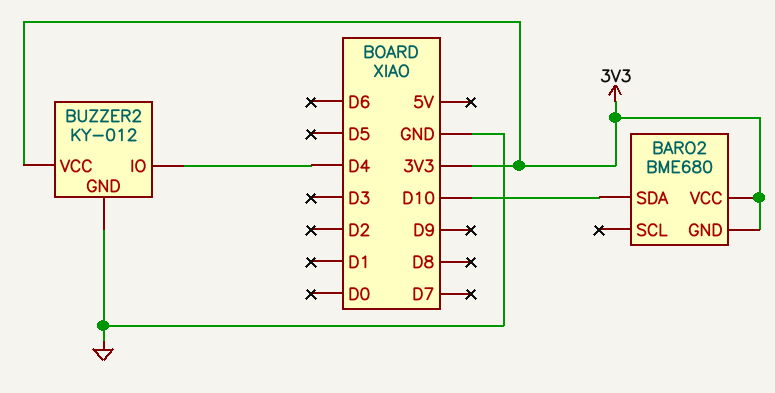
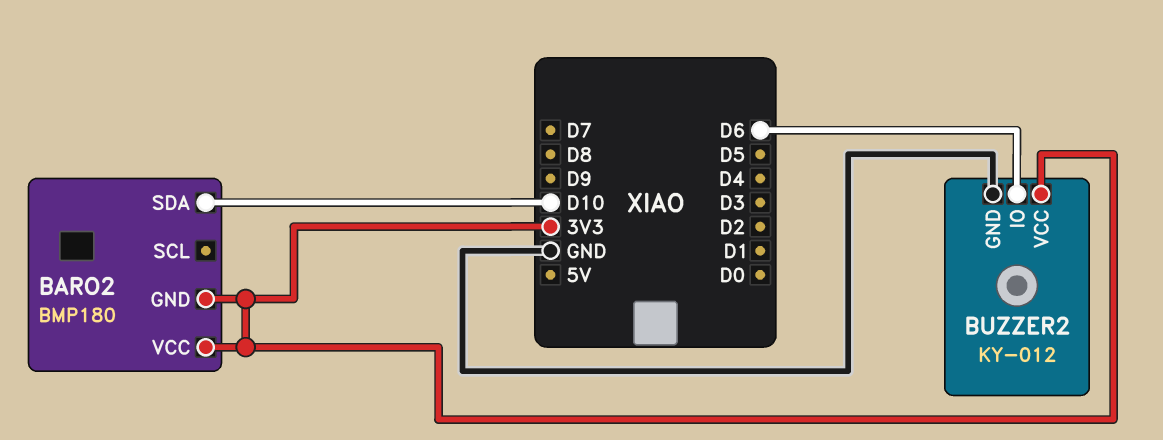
BARO2: BME680 -> BMP180
BUZZER2 pin IO: D4 -> D6

